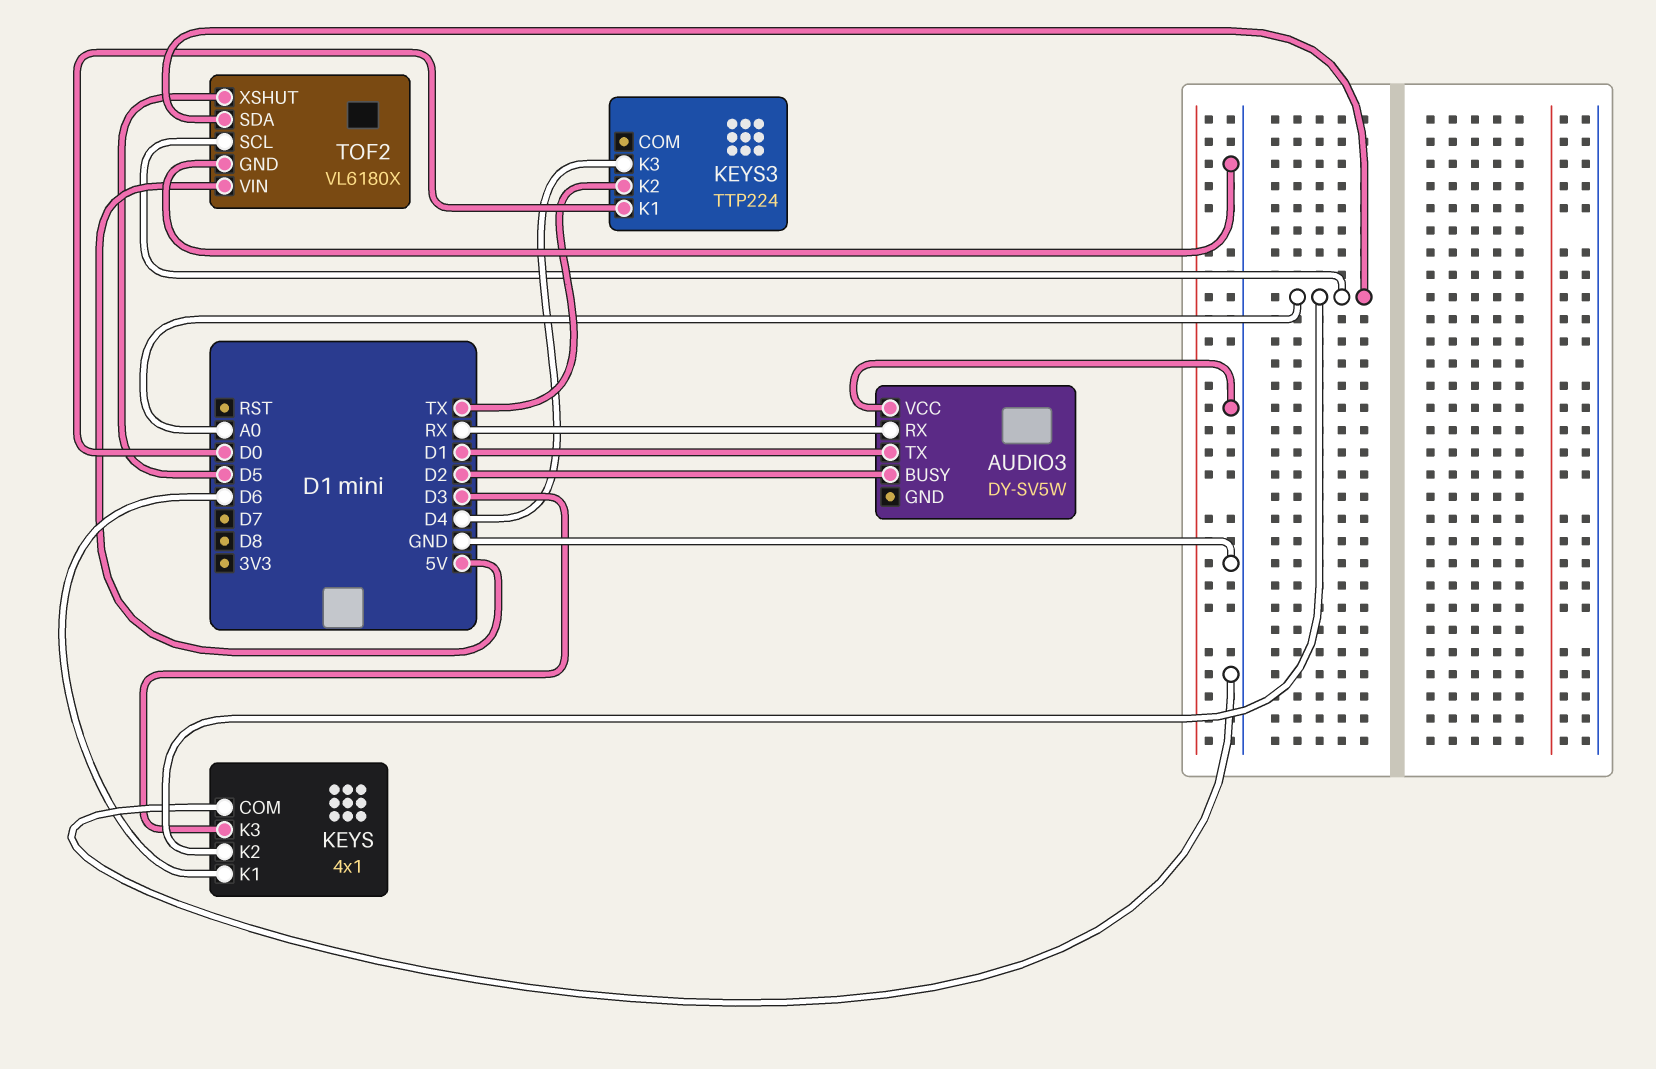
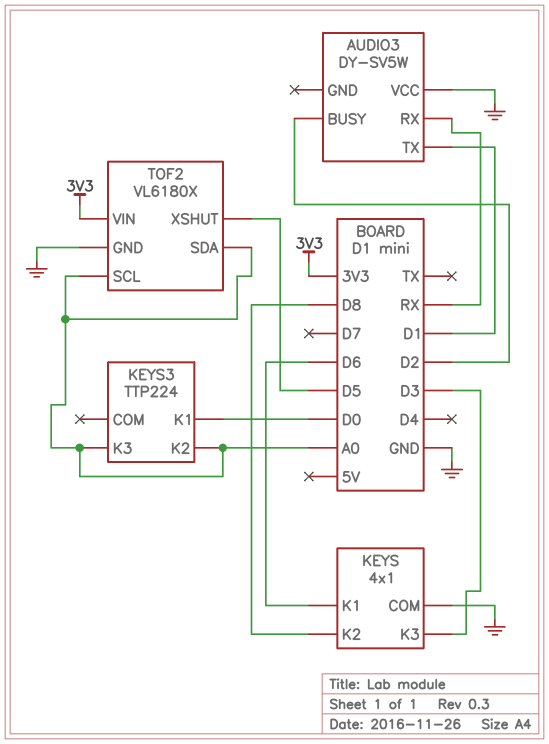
KEYS pin K2: A0 -> D8
KEYS3 pin K2: TX -> A0
KEYS3 pin K3: D4 -> A0
TOF2 pin VIN: 5V -> 3V3

